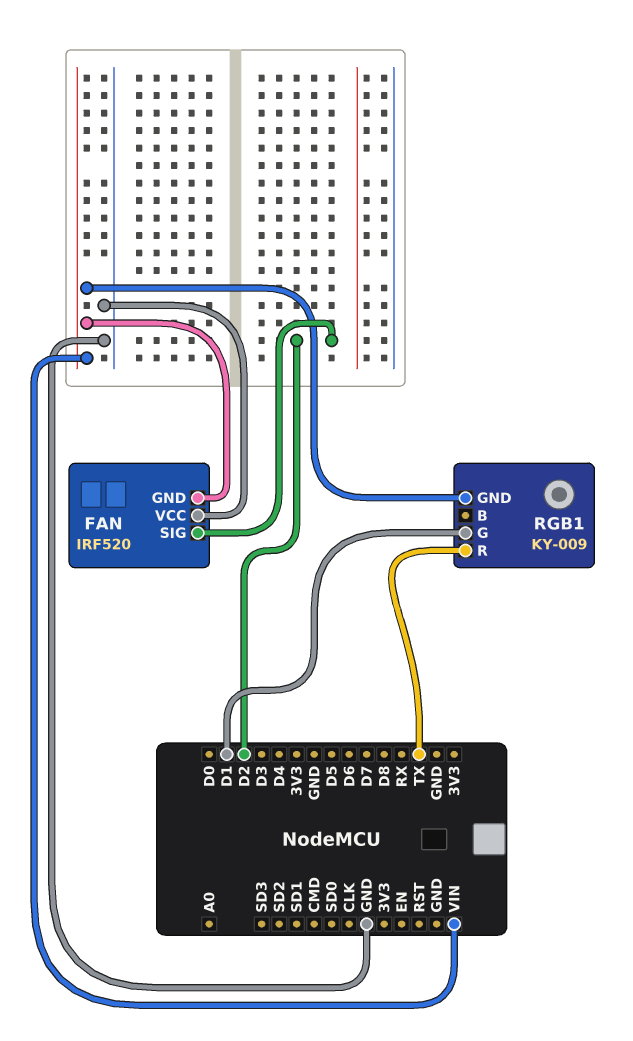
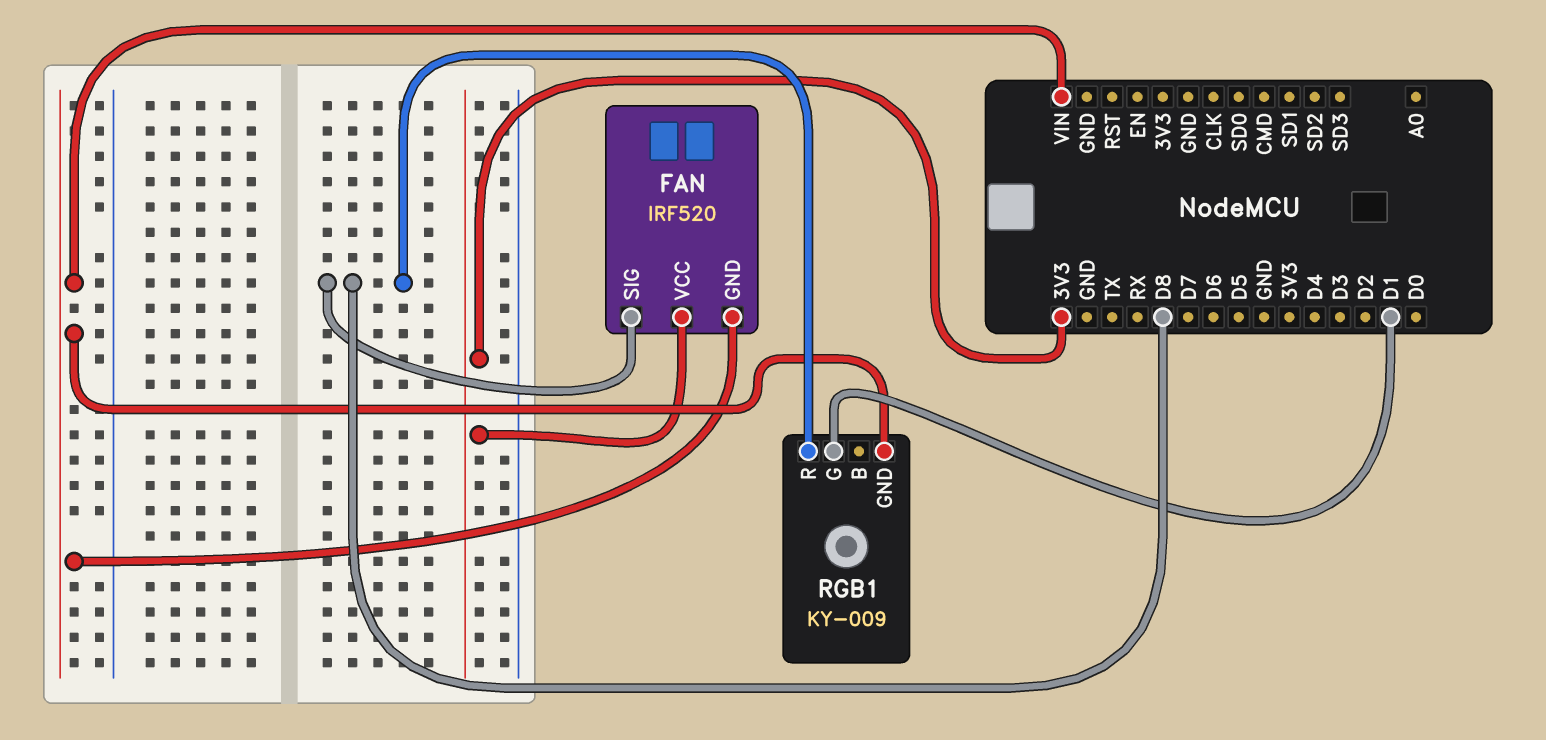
FAN pin SIG: D2 -> D8
FAN pin VCC: GND -> 3V3
RGB1 pin R: TX -> D8

